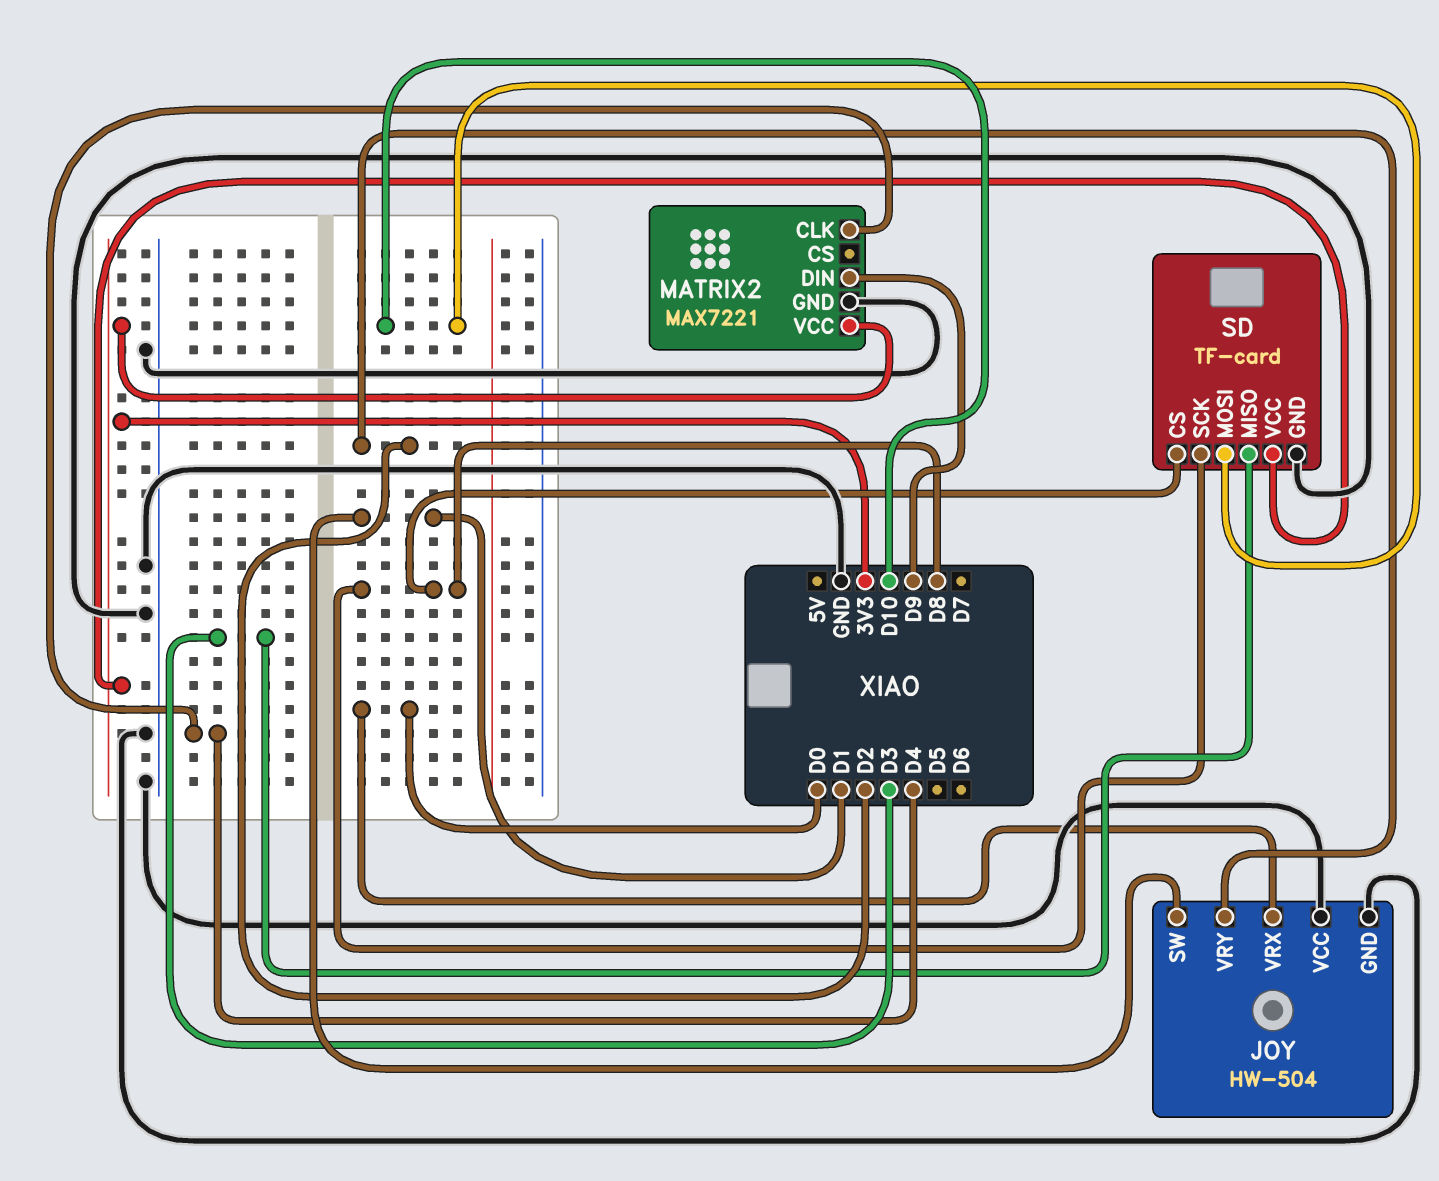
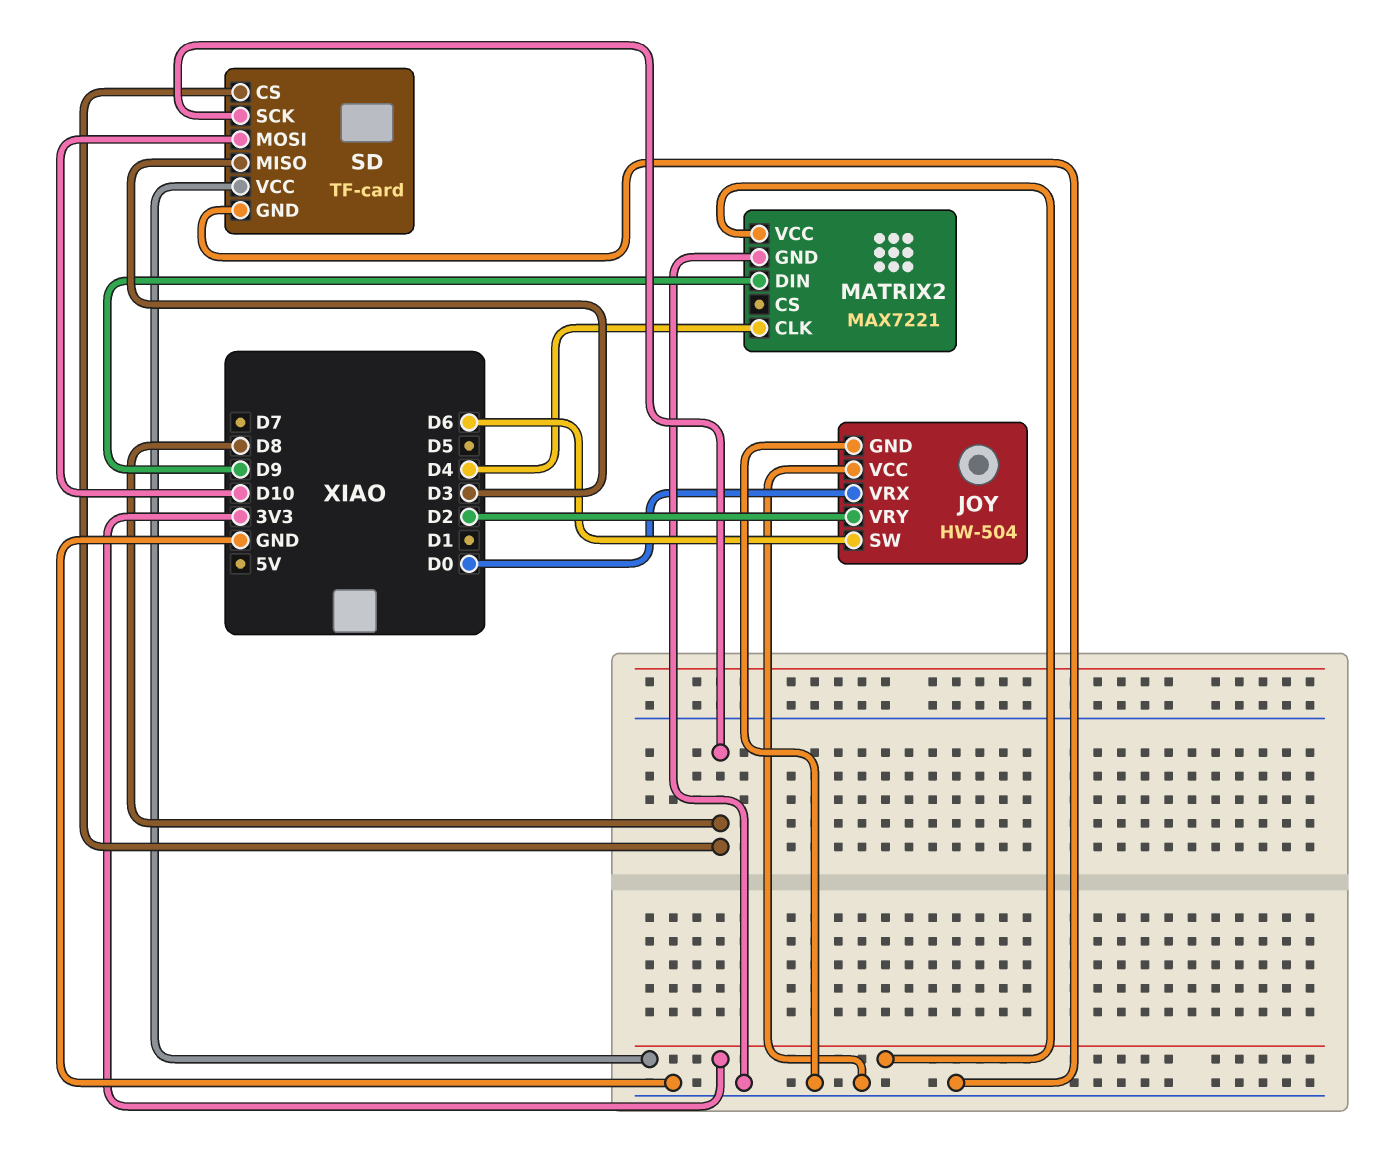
JOY pin SW: D1 -> D6

